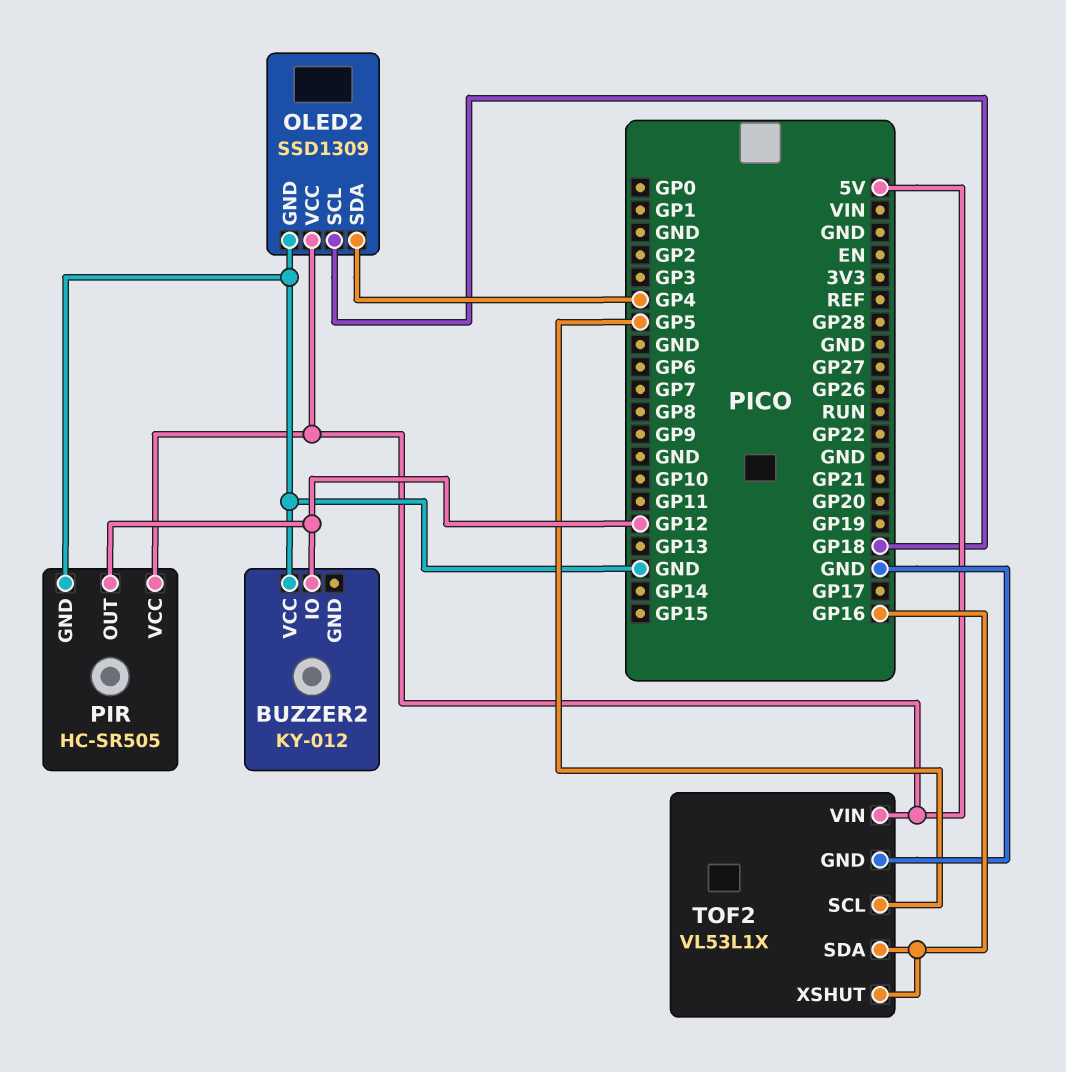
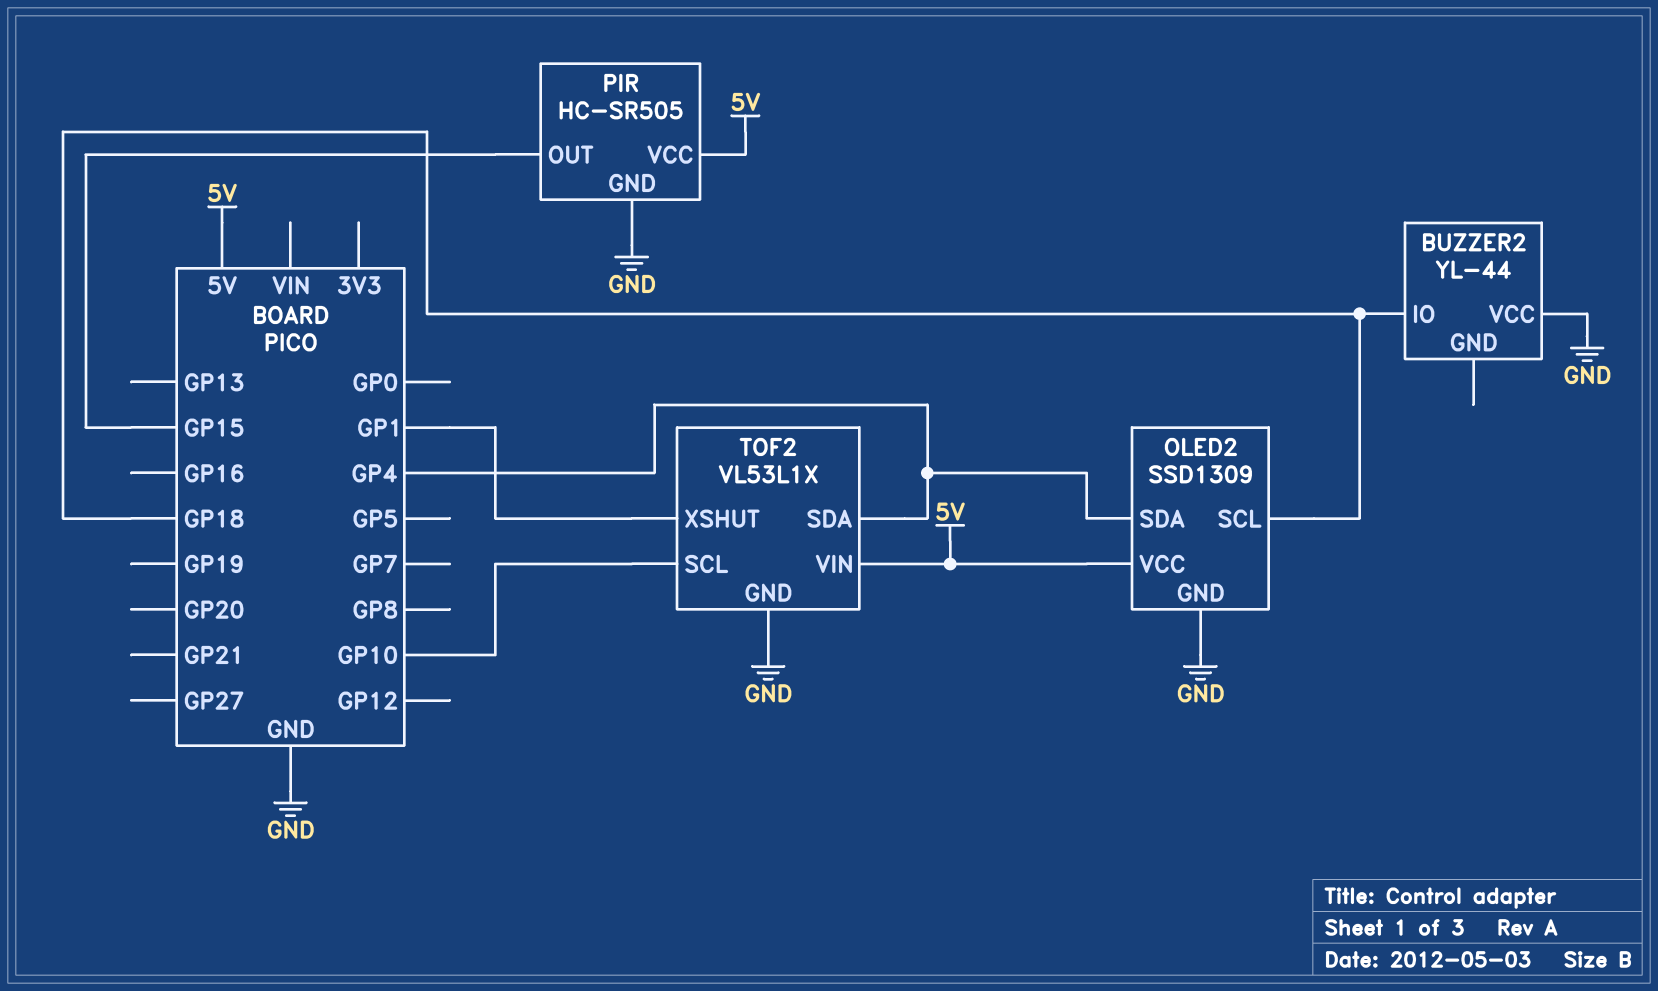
BUZZER2: KY-012 -> YL-44
BUZZER2 pin IO: GP12 -> GP18
PIR pin OUT: GP12 -> GP15
TOF2 pin SCL: GP5 -> GP10
TOF2 pin SDA: GP16 -> GP4
TOF2 pin XSHUT: GP16 -> GP1

